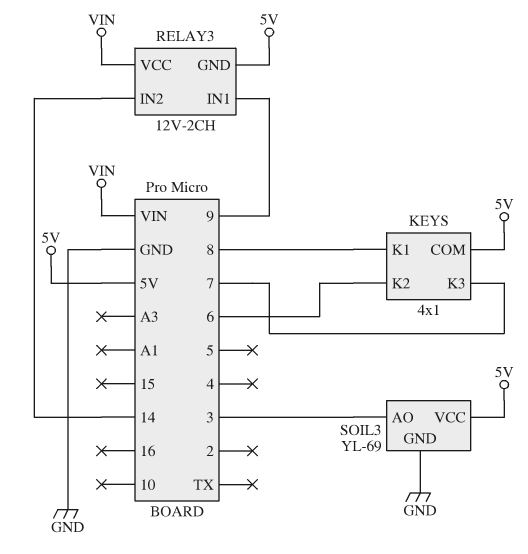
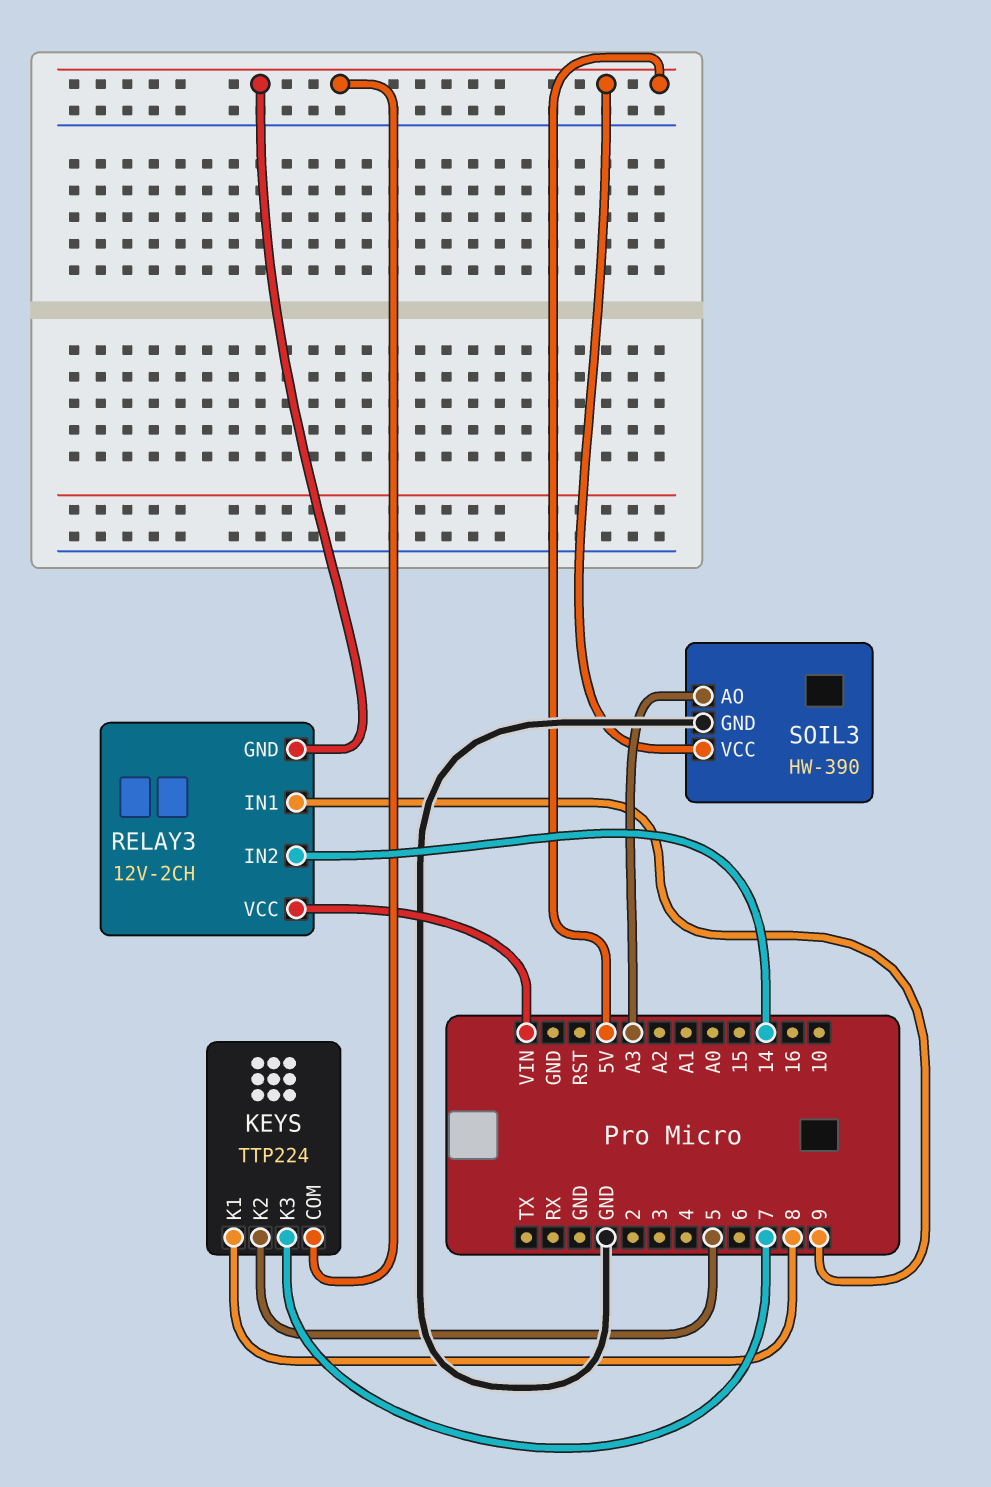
KEYS: 4x1 -> TTP224
KEYS pin K2: 6 -> 5
SOIL3: YL-69 -> HW-390
SOIL3 pin AO: 3 -> A3

